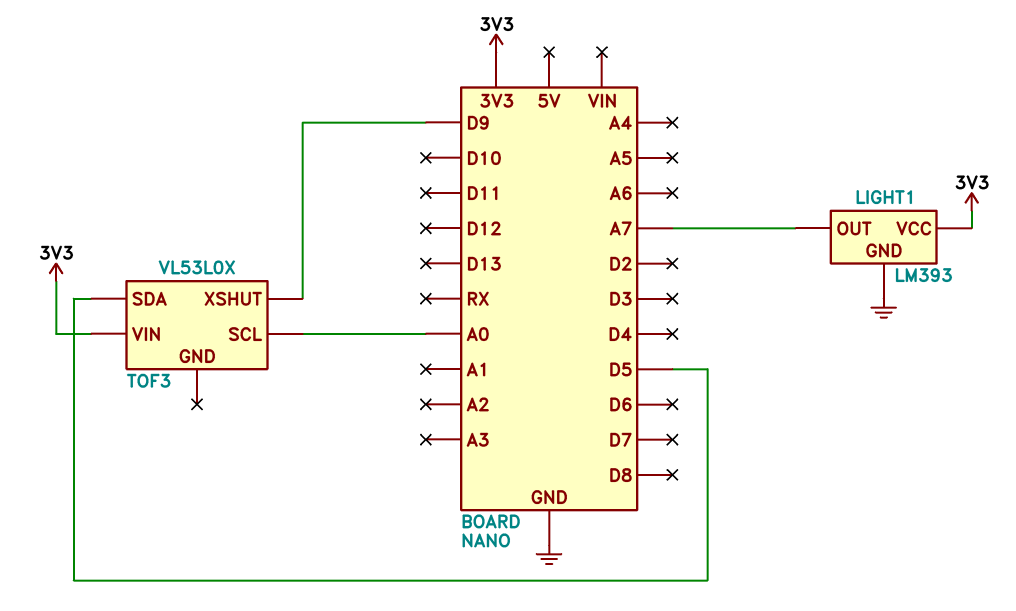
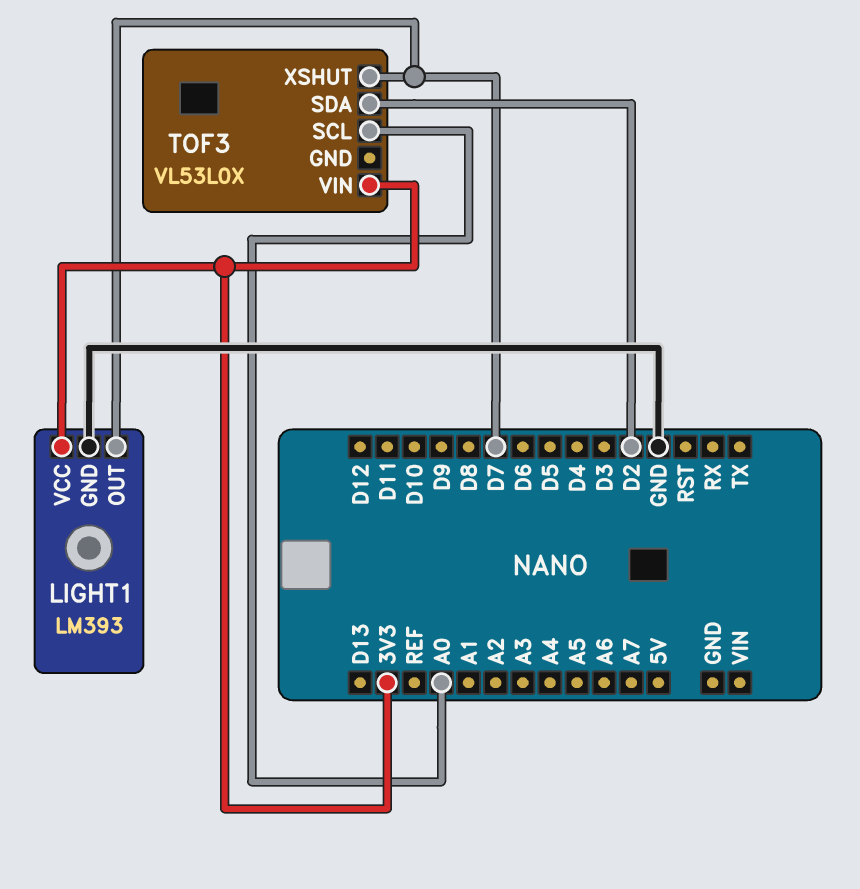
LIGHT1 pin OUT: A7 -> D7
TOF3 pin SDA: D5 -> D2
TOF3 pin XSHUT: D9 -> D7

